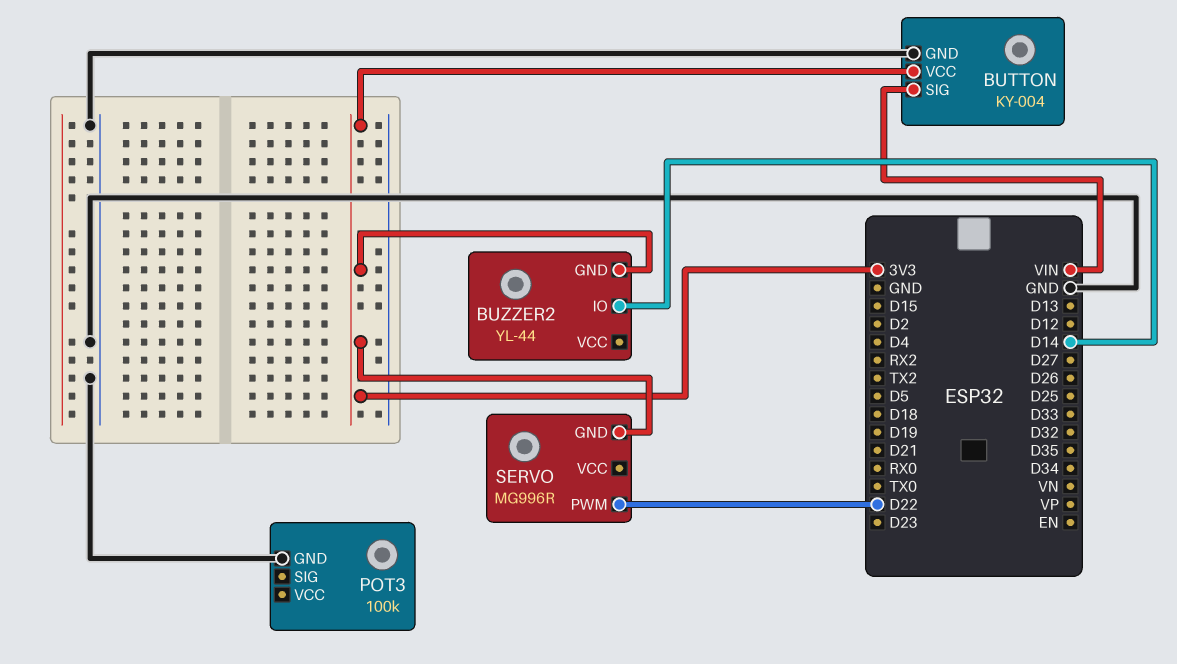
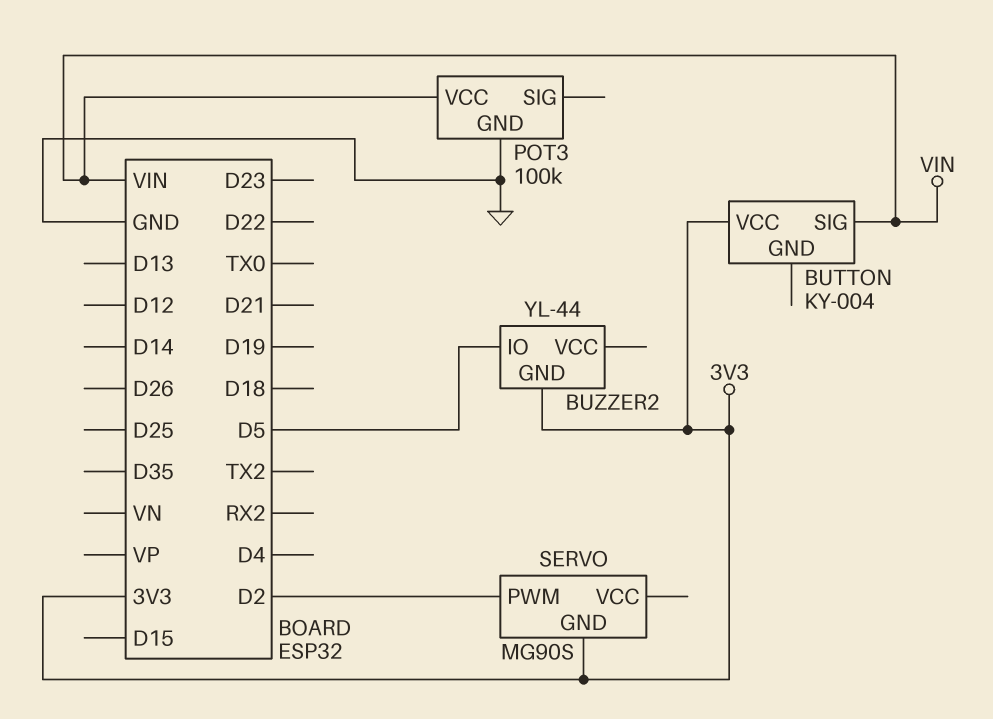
BUTTON pin GND: GND -> none
BUZZER2 pin IO: D14 -> D5
POT3 pin VCC: none -> VIN
SERVO: MG996R -> MG90S
SERVO pin PWM: D22 -> D2

